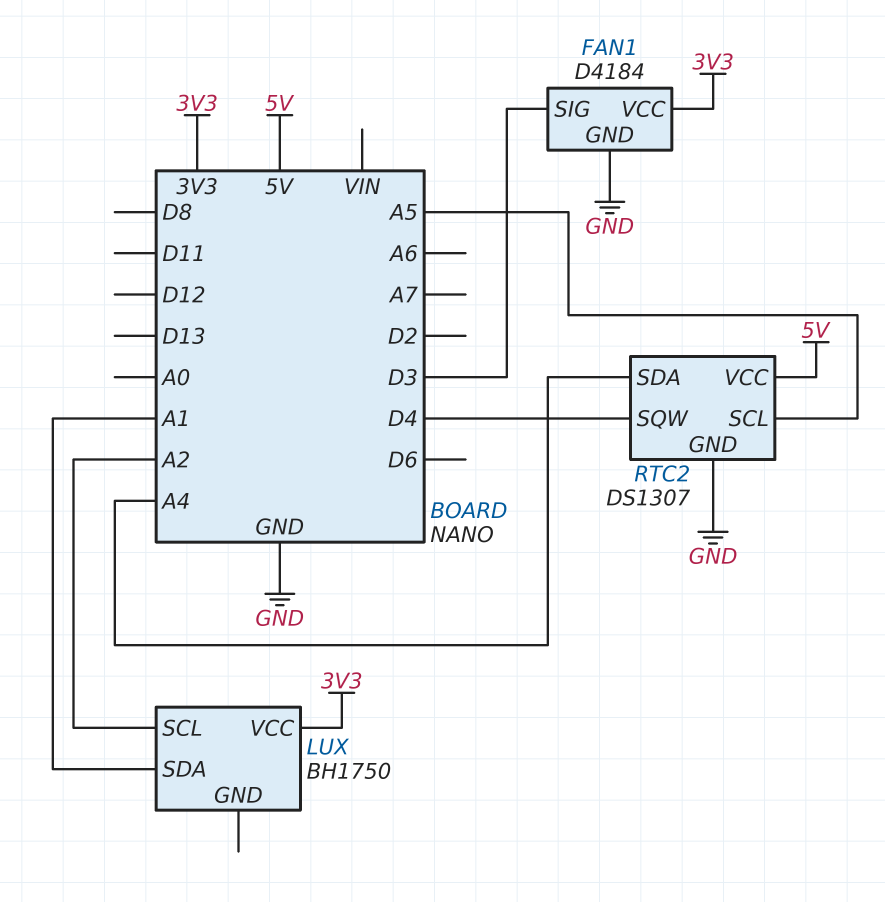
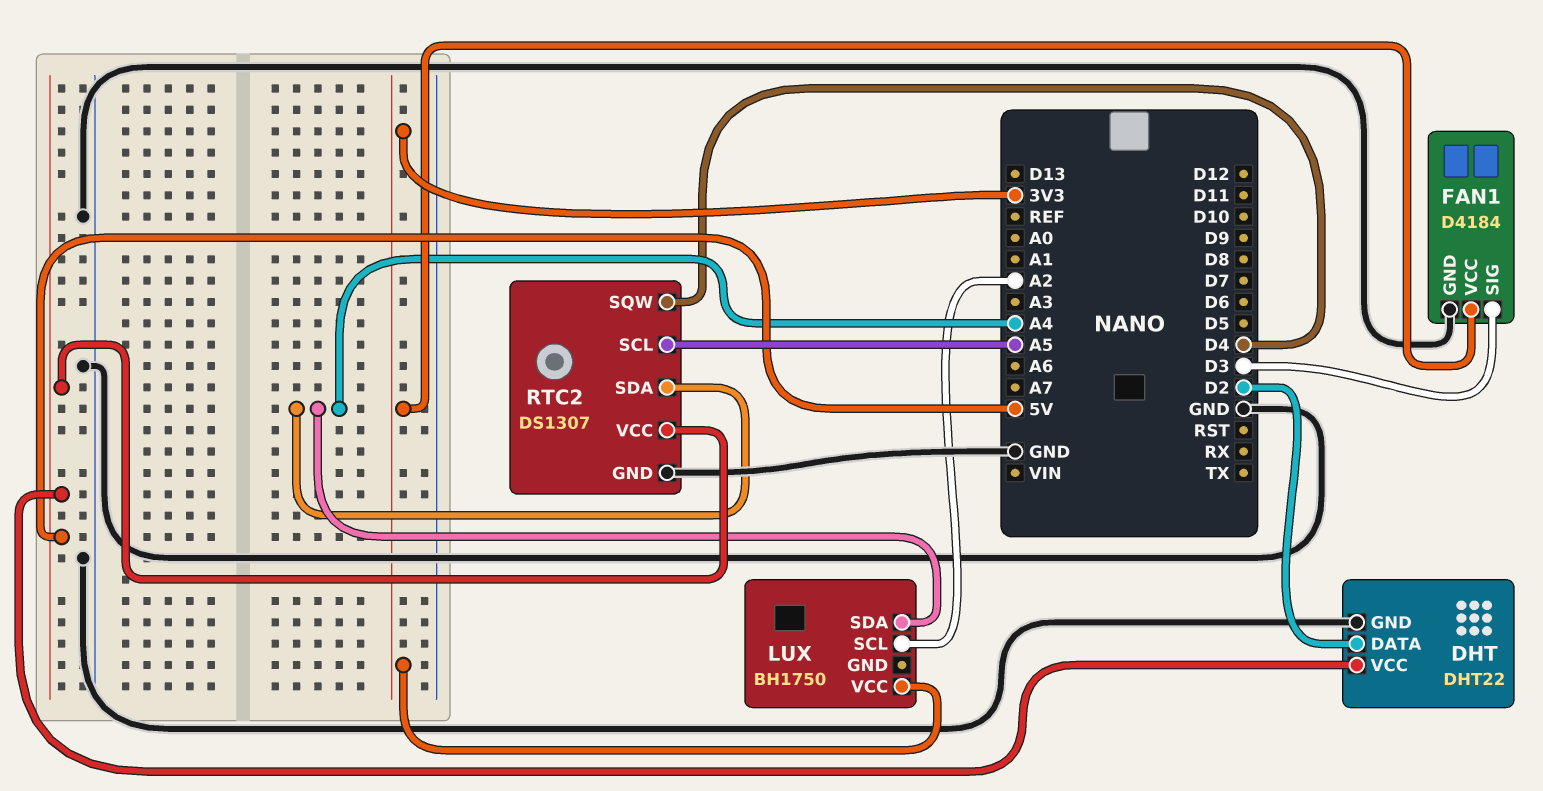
DHT: none -> DHT22
DHT pin DATA: none -> D2
DHT pin GND: none -> GND
DHT pin VCC: none -> 5V
LUX pin SDA: A1 -> A4

